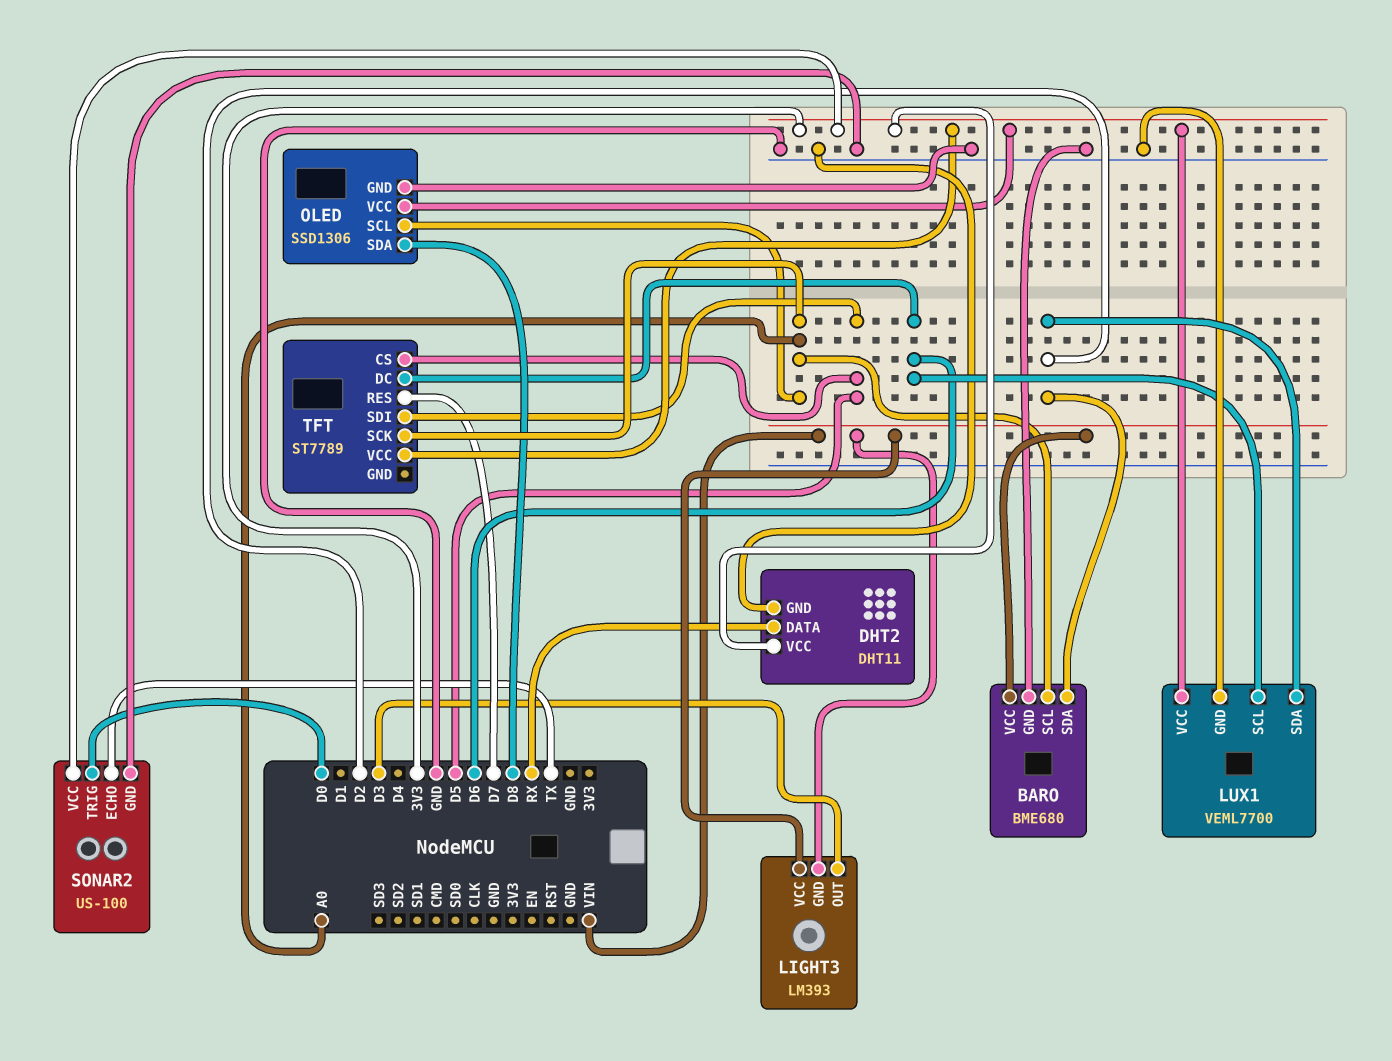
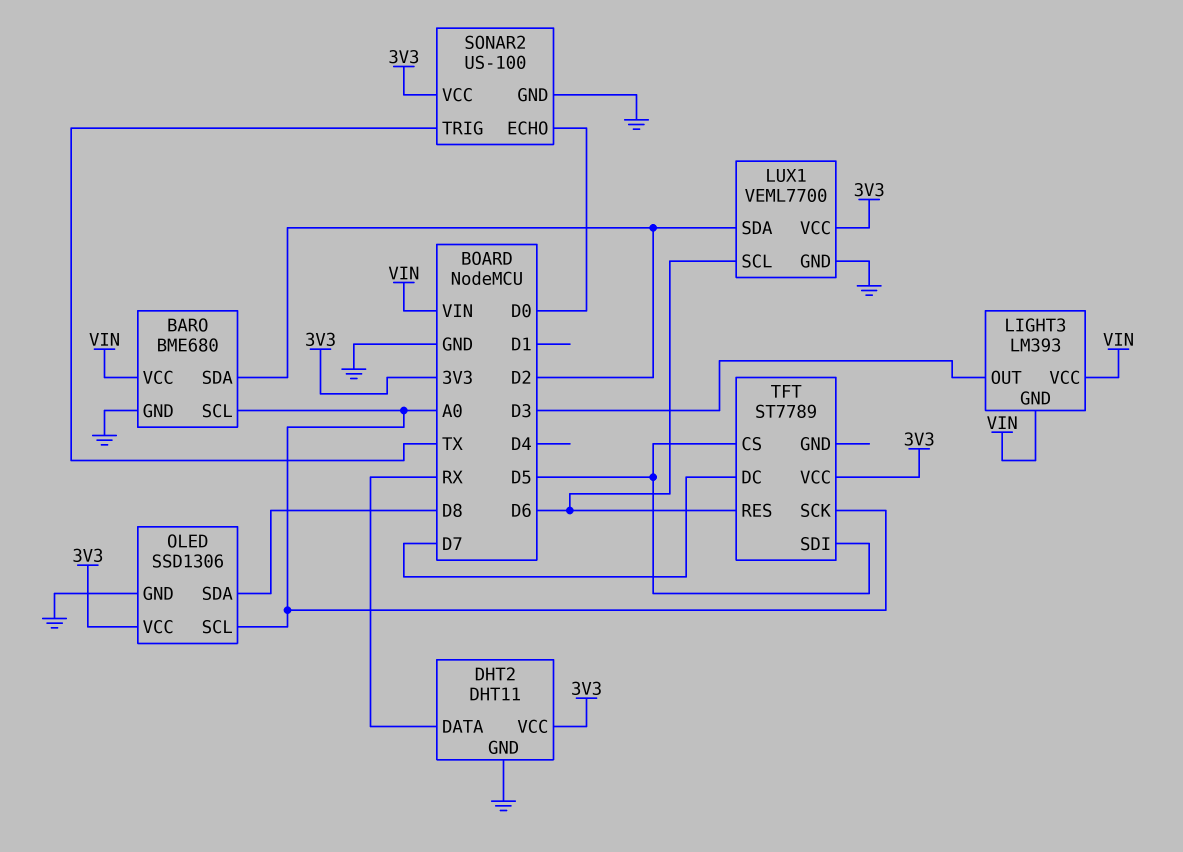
SONAR2 pin ECHO: TX -> D0
SONAR2 pin TRIG: D0 -> TX
TFT pin DC: D6 -> D7
TFT pin RES: D7 -> D6

